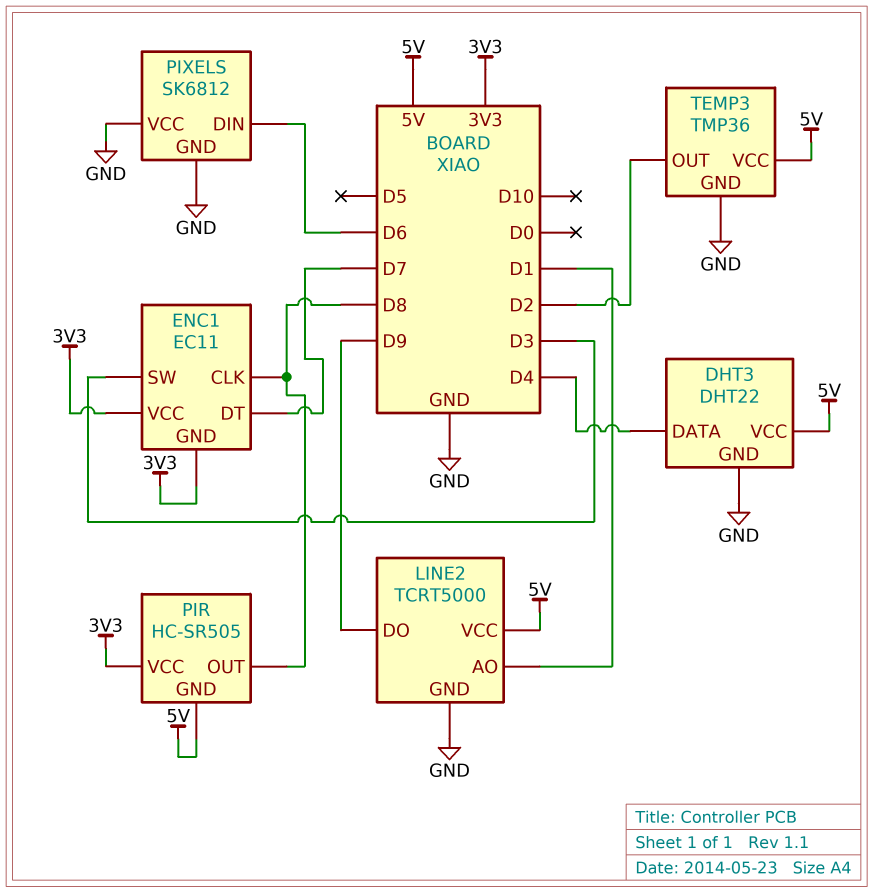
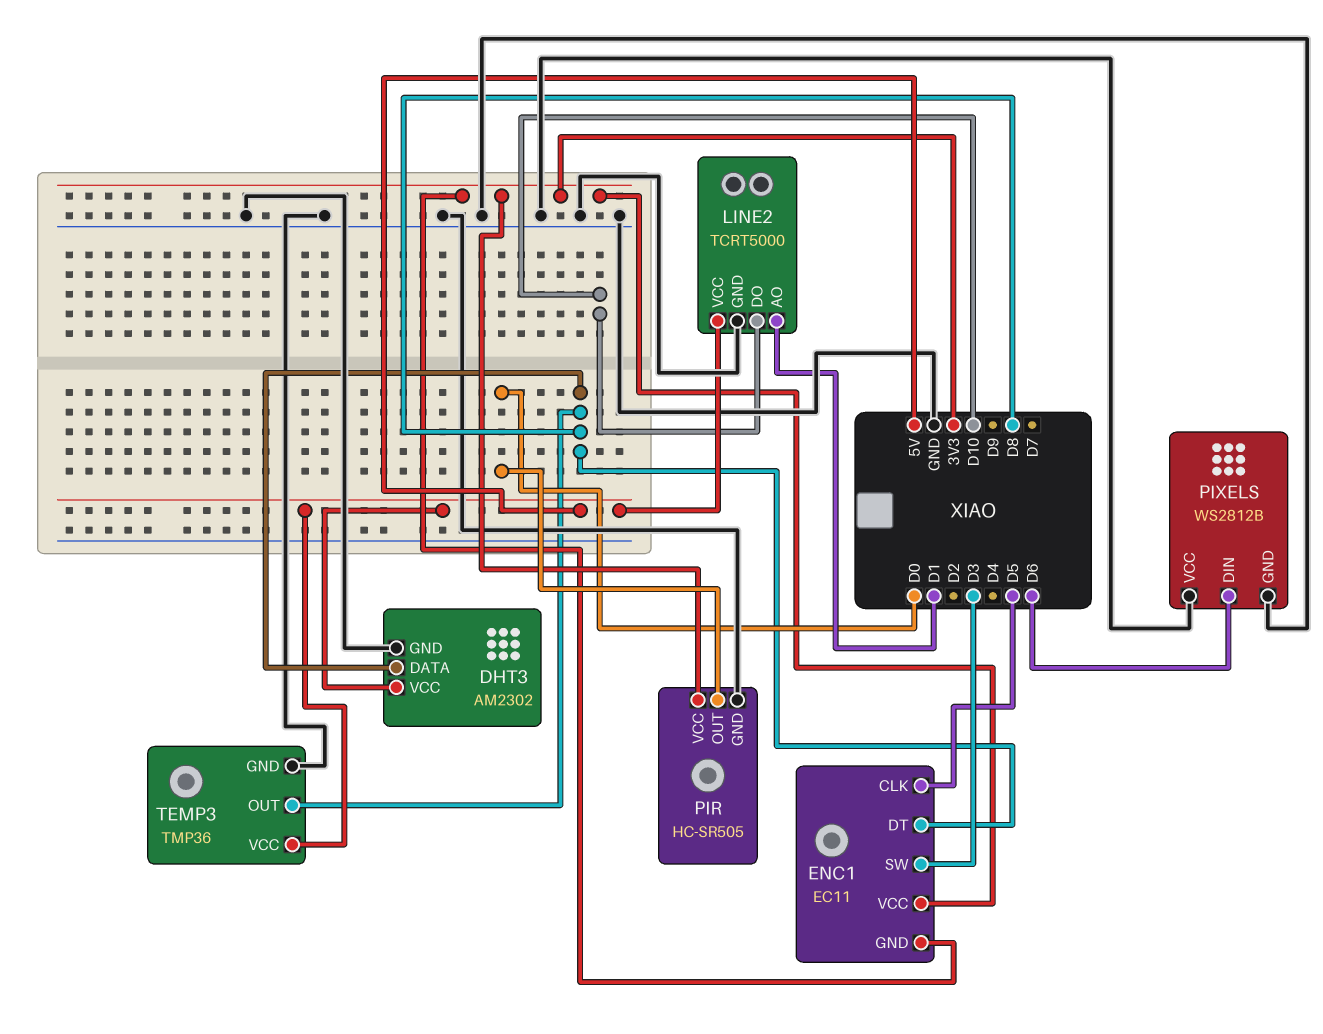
DHT3: DHT22 -> AM2302
DHT3 pin DATA: D4 -> D8
ENC1 pin CLK: D8 -> D5
ENC1 pin DT: D7 -> D8
LINE2 pin DO: D9 -> D10
PIR pin GND: 5V -> GND
PIR pin OUT: D8 -> D0
PIXELS: SK6812 -> WS2812B
TEMP3 pin OUT: D2 -> D8

